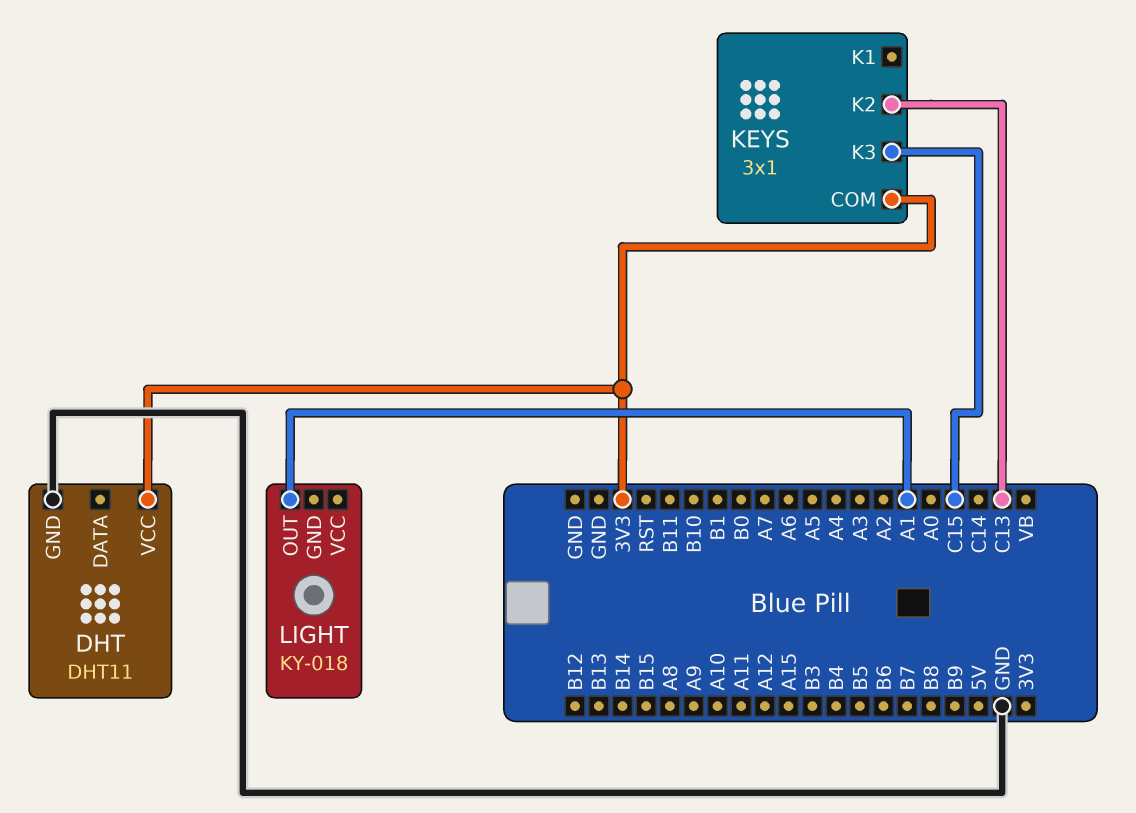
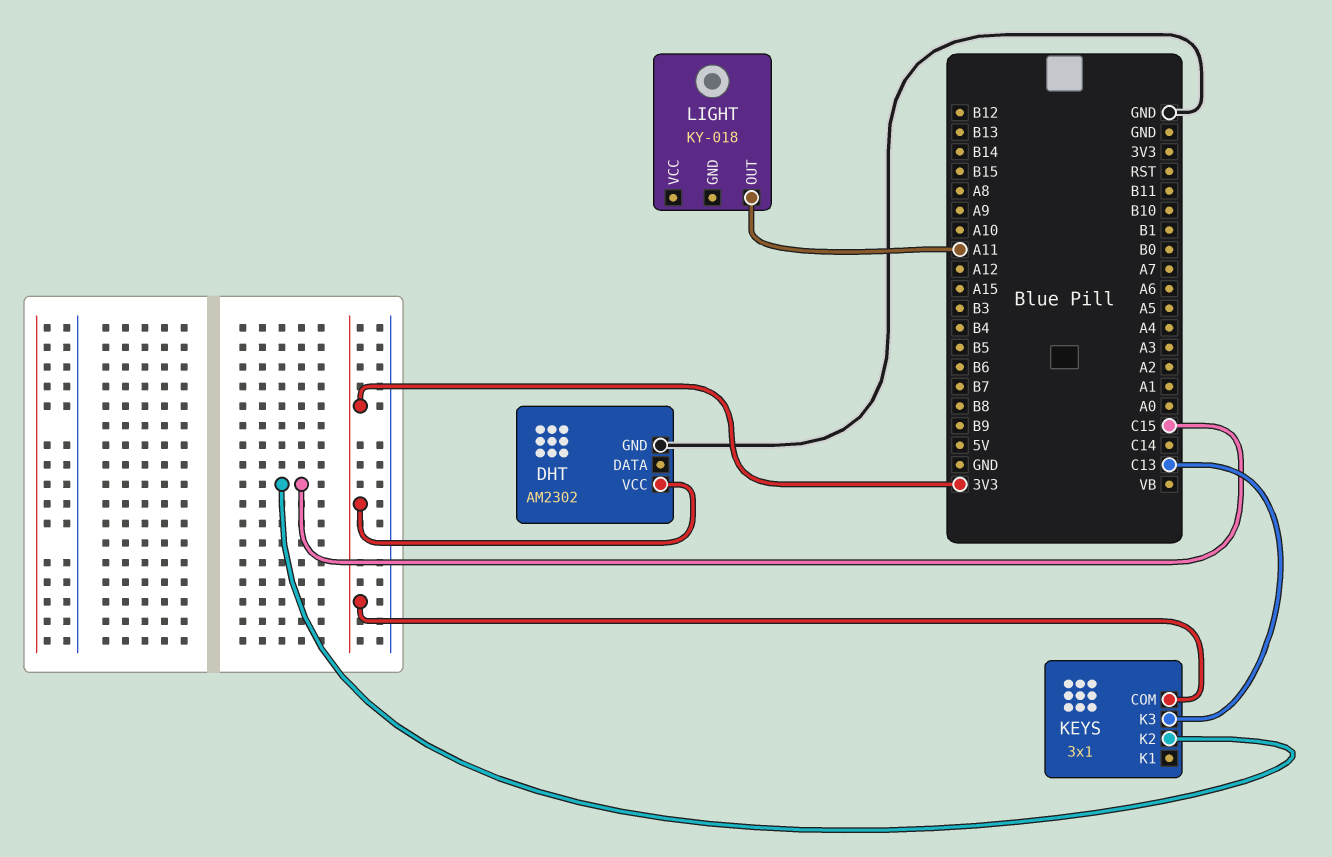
DHT: DHT11 -> AM2302
KEYS pin K2: C13 -> C15
KEYS pin K3: C15 -> C13
LIGHT pin OUT: A1 -> A11

